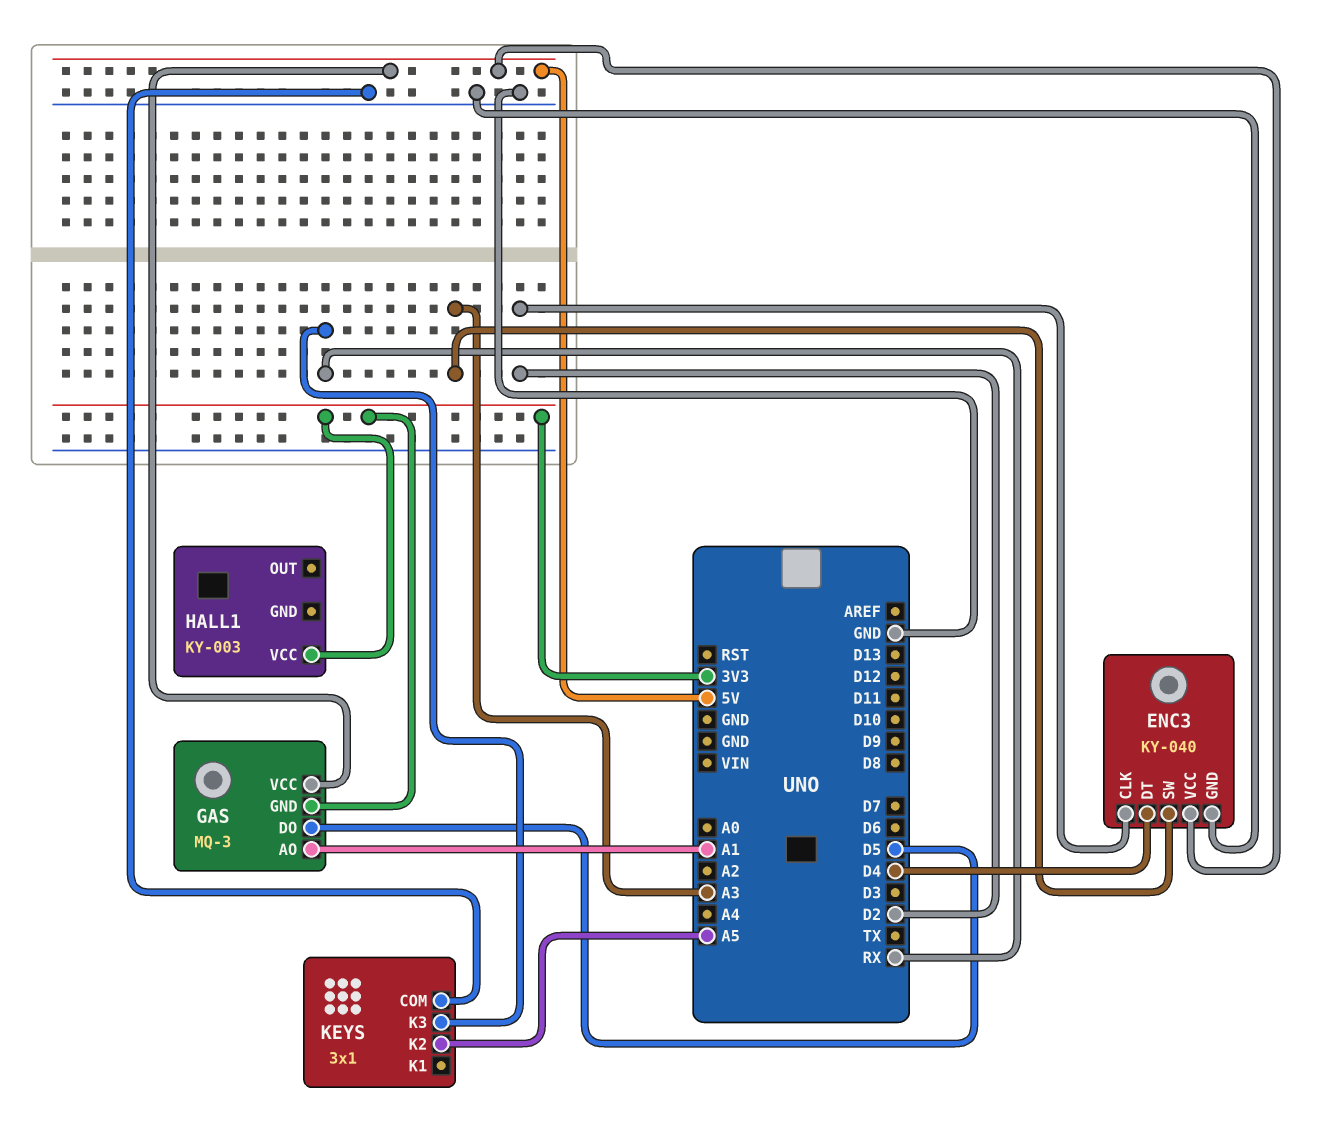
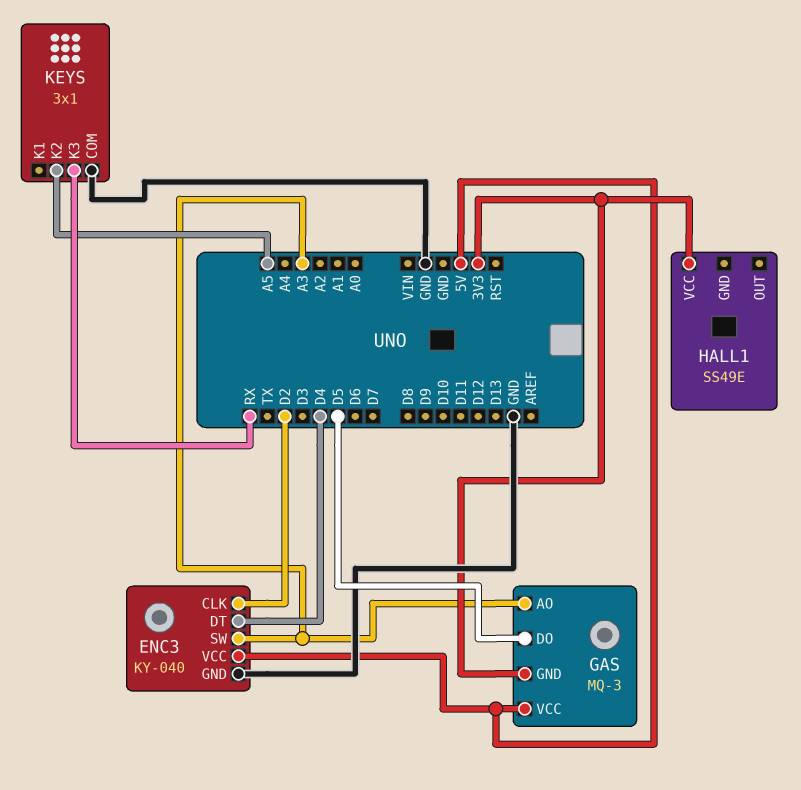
GAS pin AO: A1 -> A3
HALL1: KY-003 -> SS49E

